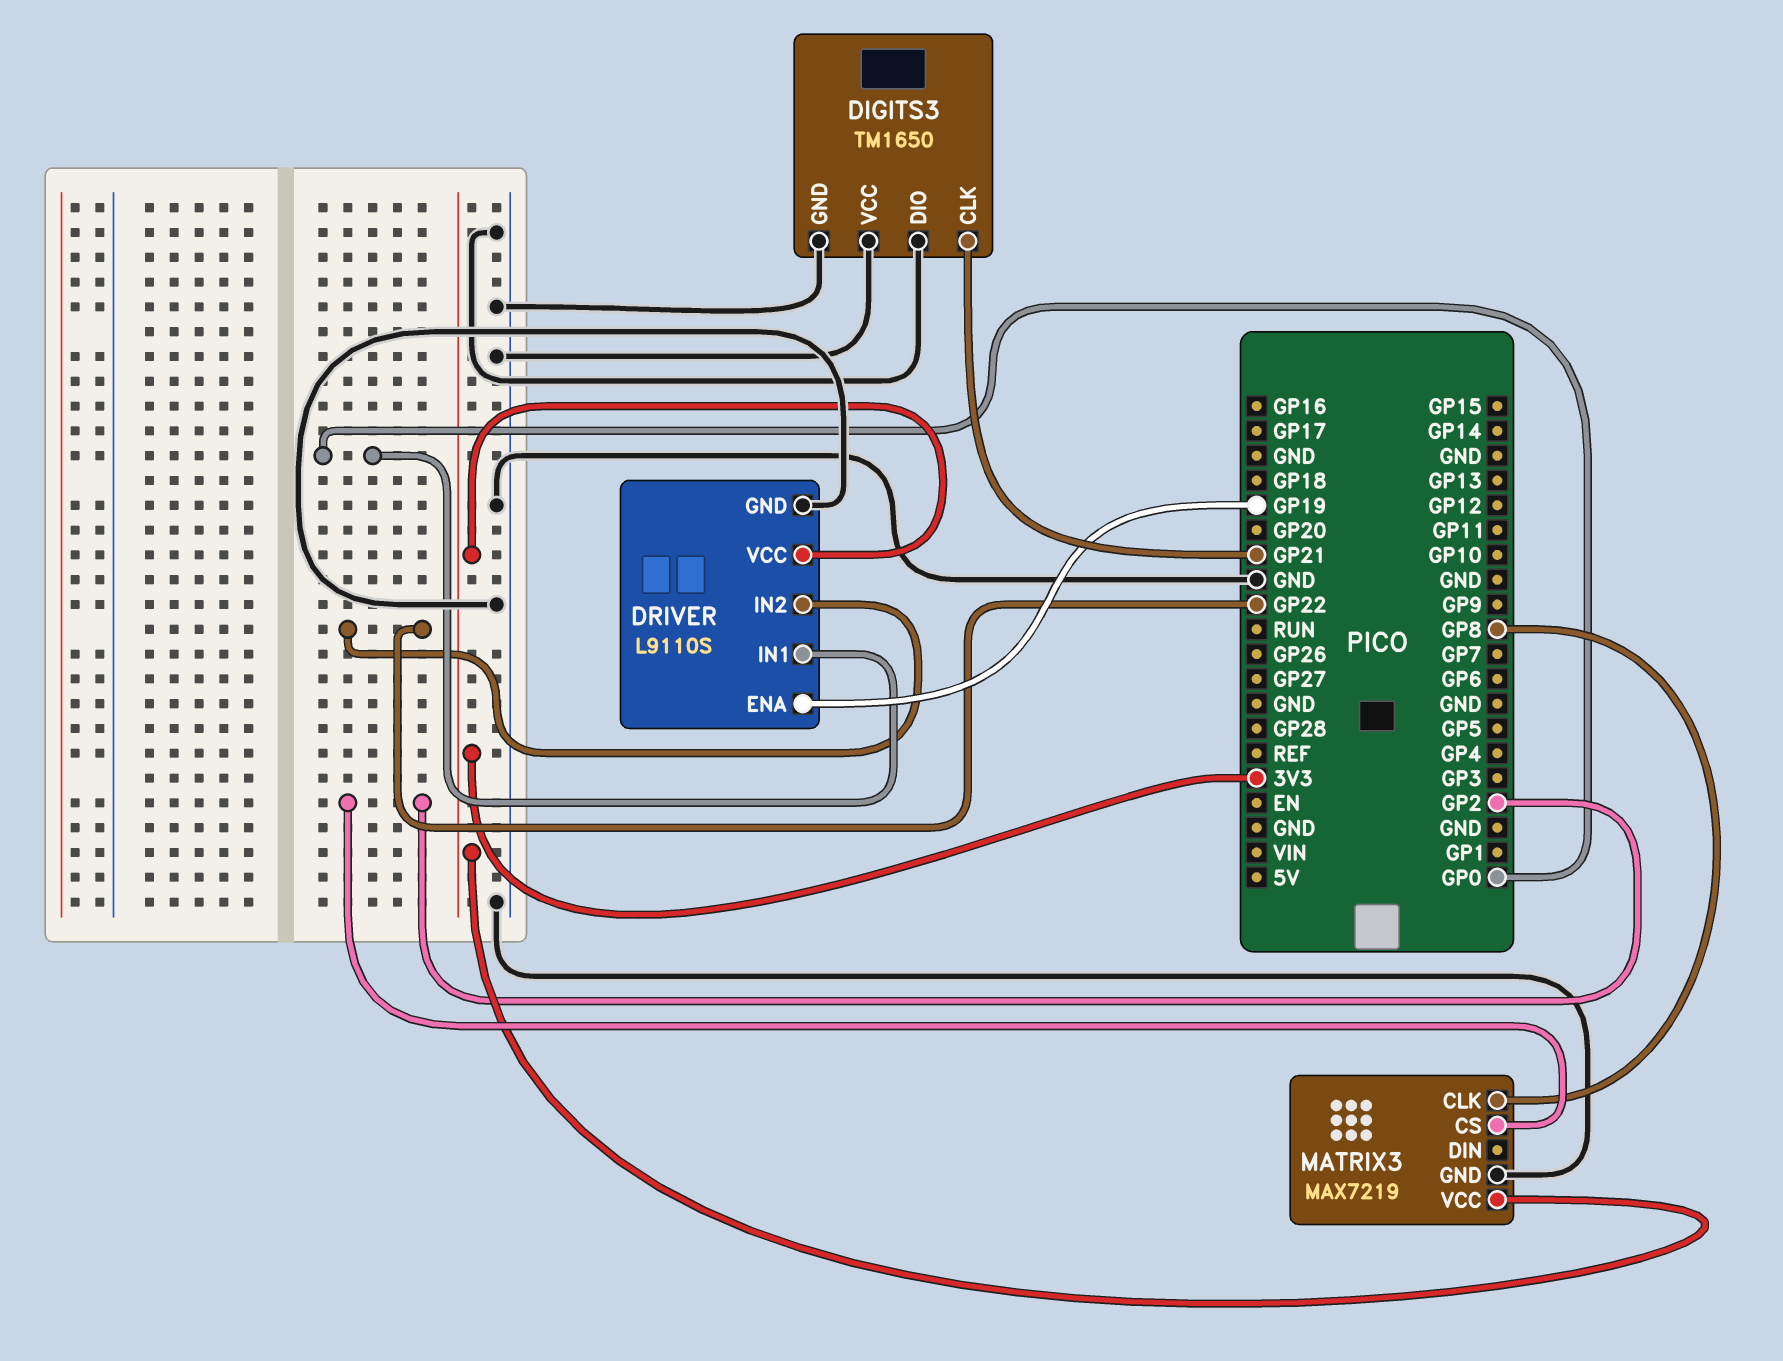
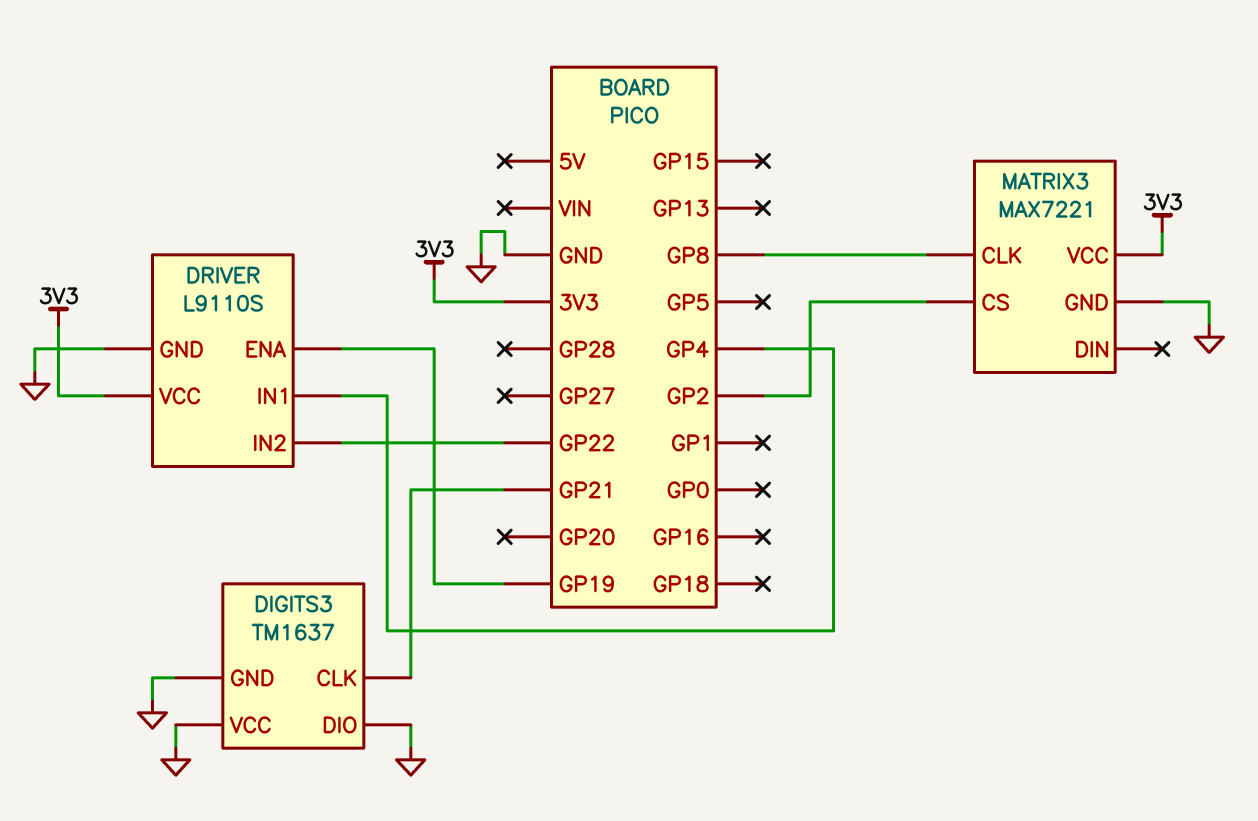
DIGITS3: TM1650 -> TM1637
DRIVER pin IN1: GP0 -> GP4
MATRIX3: MAX7219 -> MAX7221

